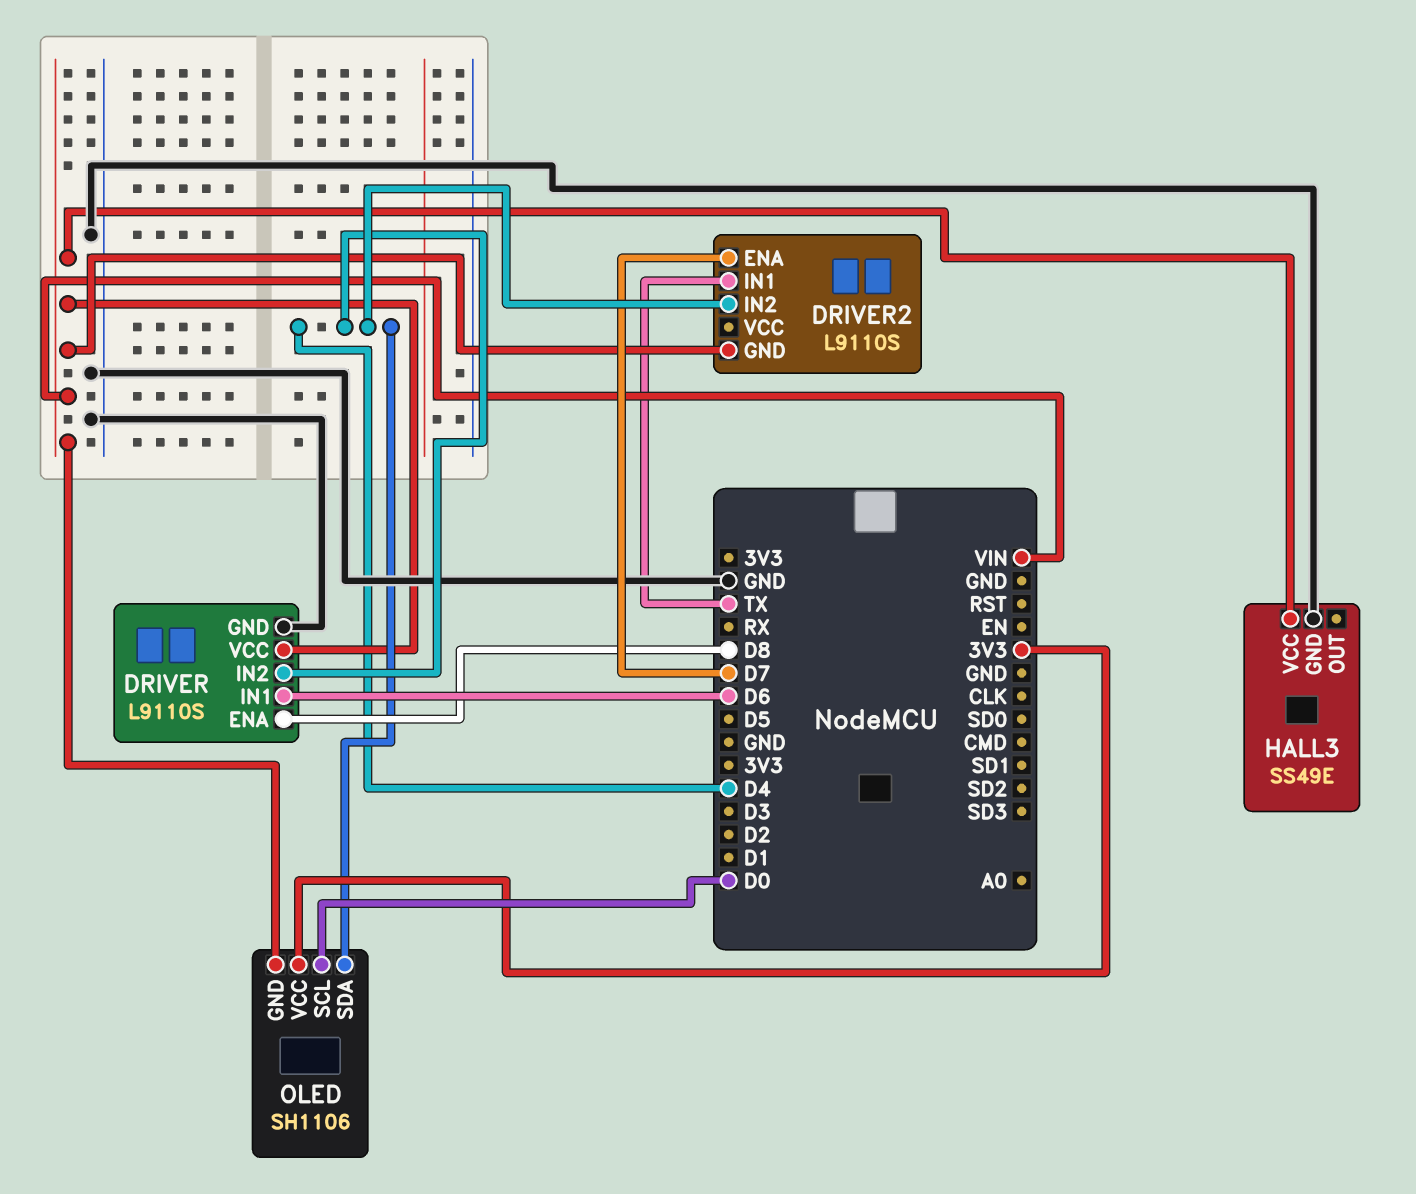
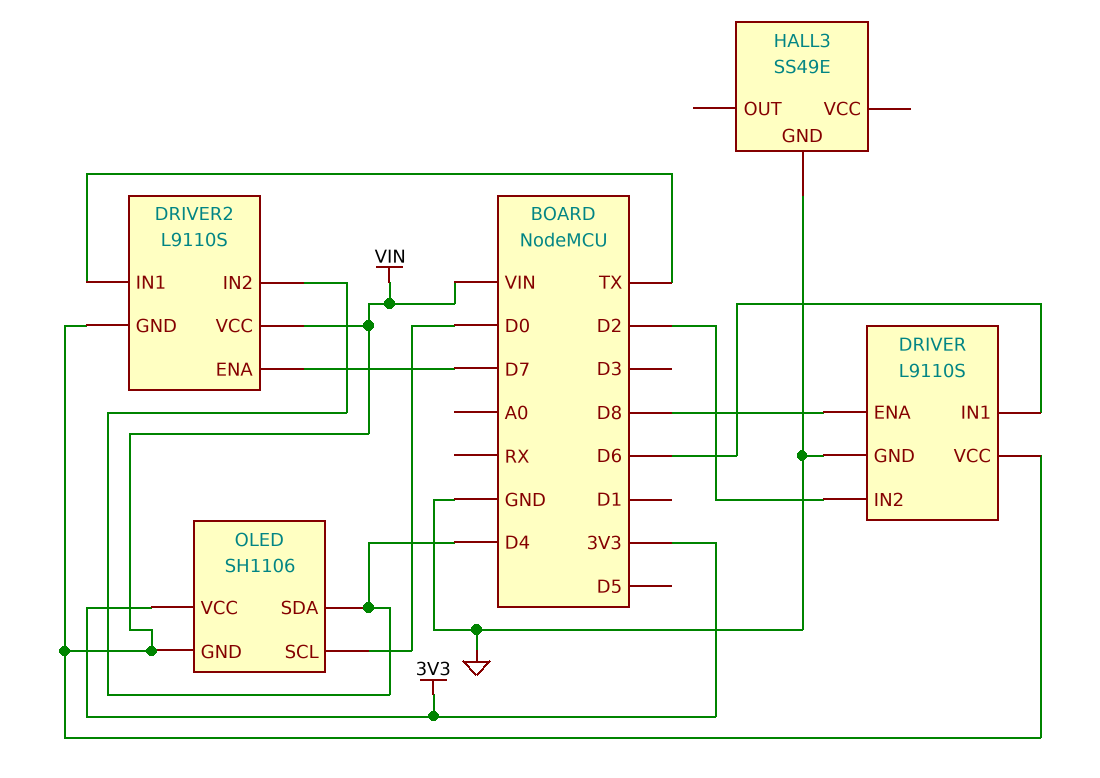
DRIVER pin IN2: D4 -> D2
DRIVER2 pin VCC: none -> VIN
HALL3 pin VCC: VIN -> none

